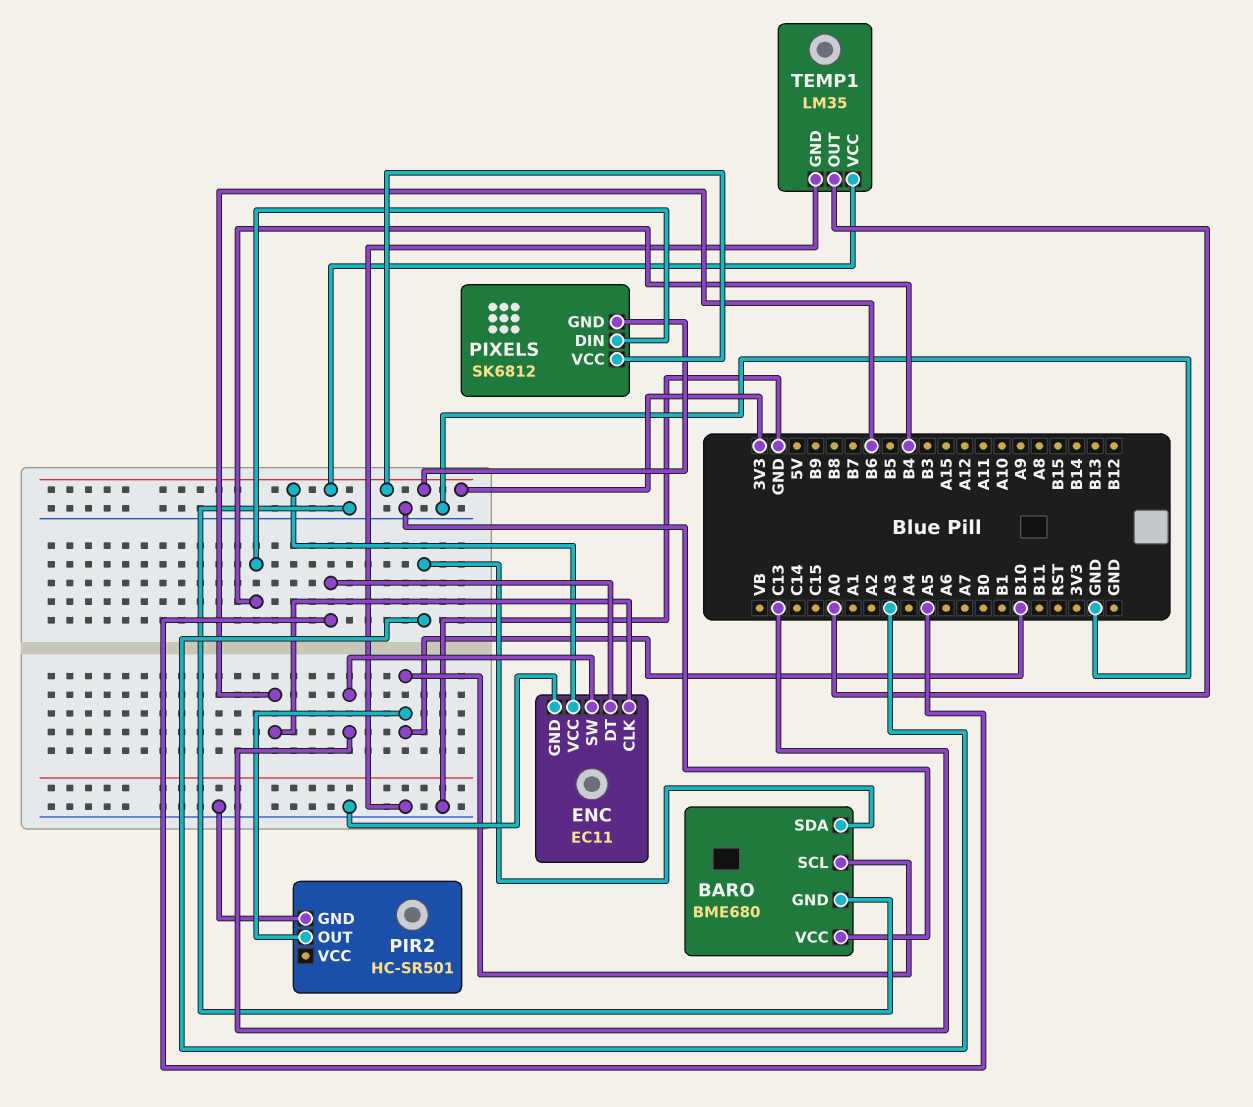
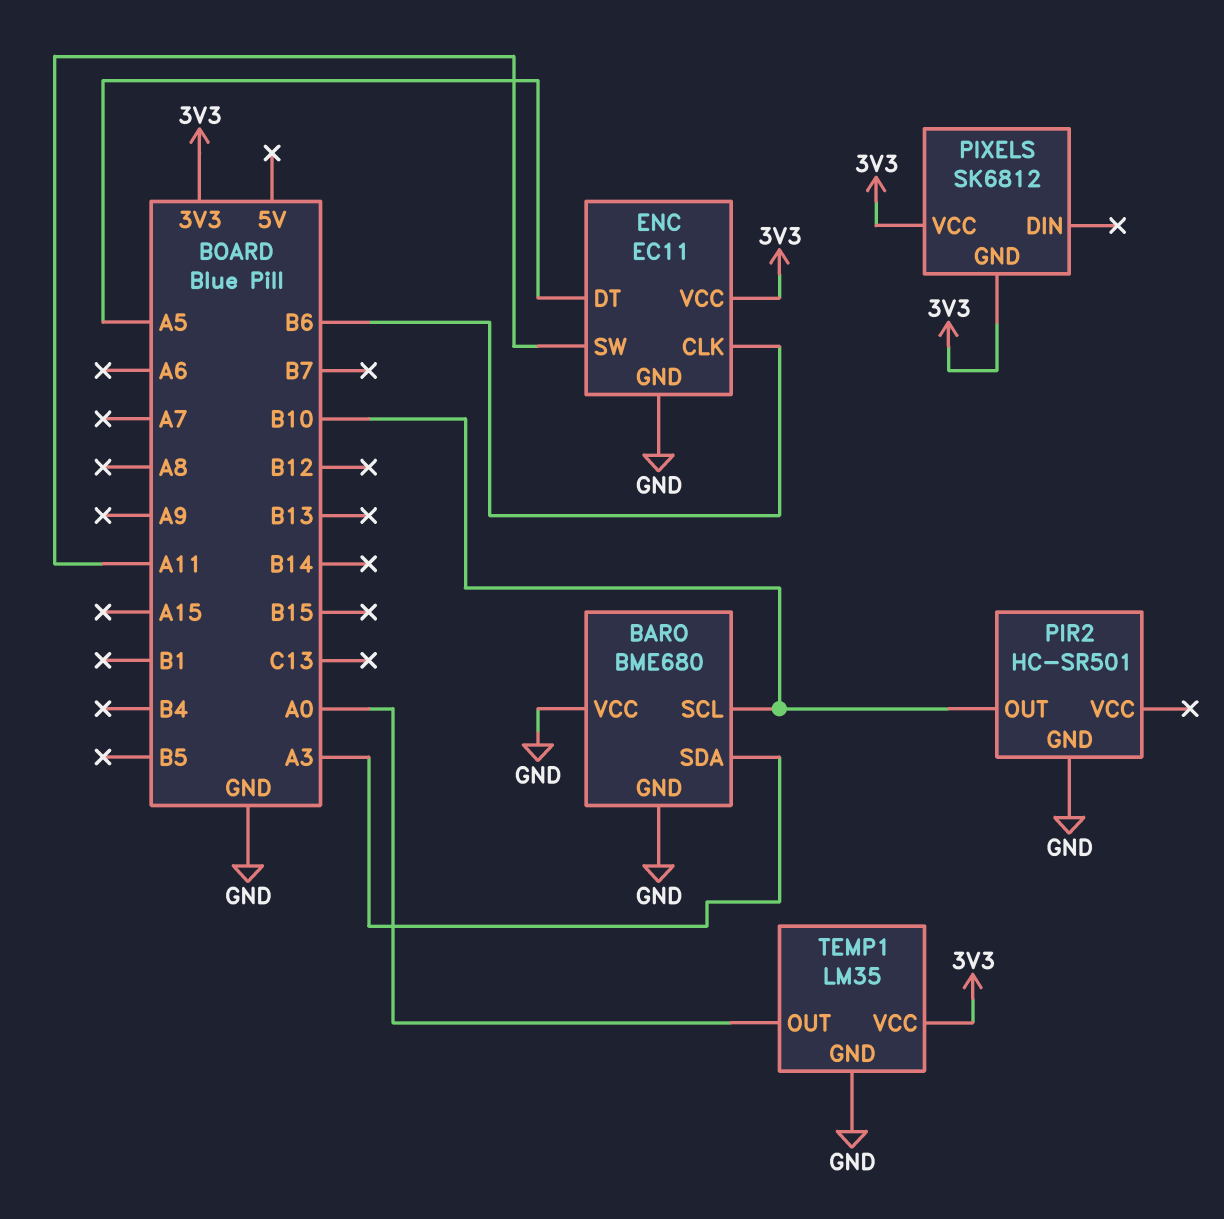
ENC pin SW: C13 -> A11
PIXELS pin DIN: B4 -> none

